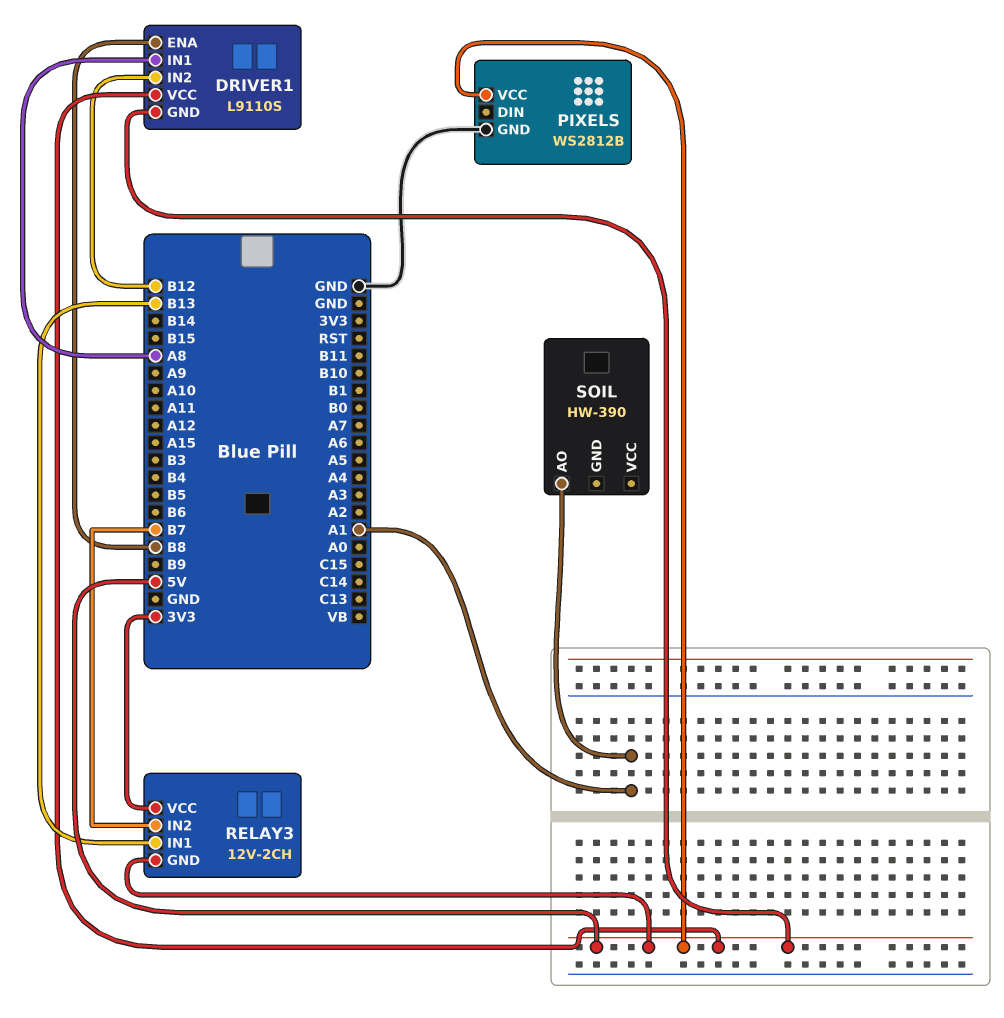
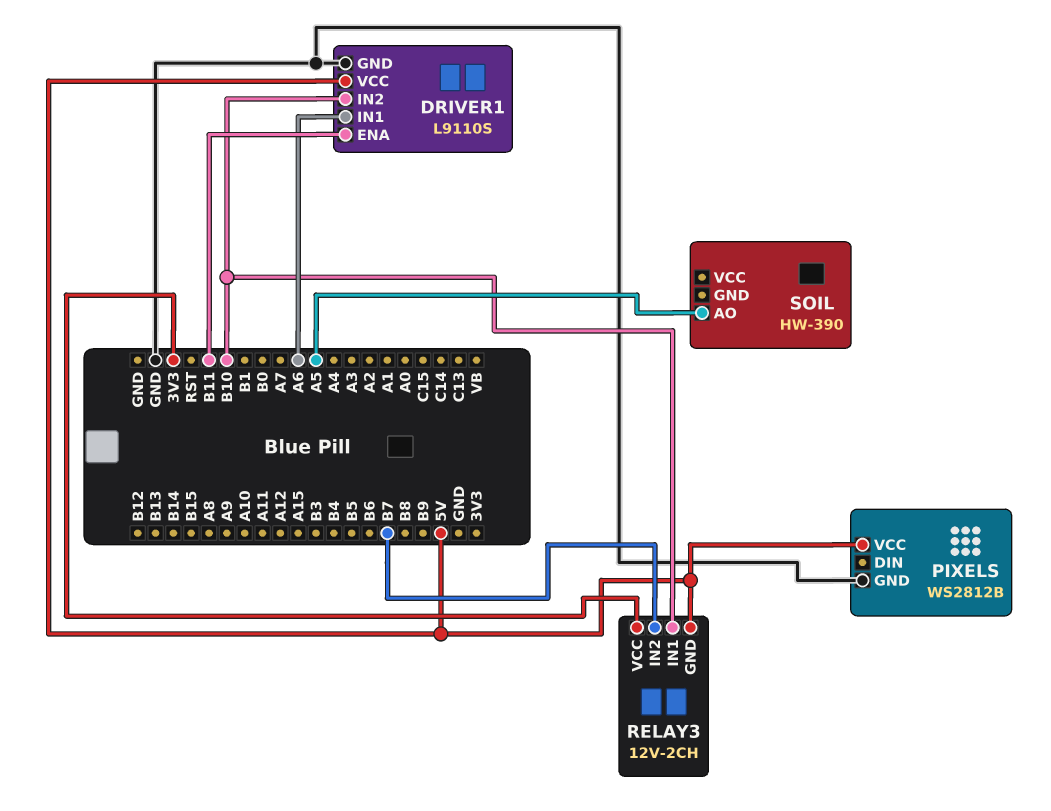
DRIVER1 pin ENA: B8 -> B11
DRIVER1 pin GND: 5V -> GND
DRIVER1 pin IN1: A8 -> A6
DRIVER1 pin IN2: B12 -> B10
RELAY3 pin IN1: B13 -> B10
SOIL pin AO: A1 -> A5

